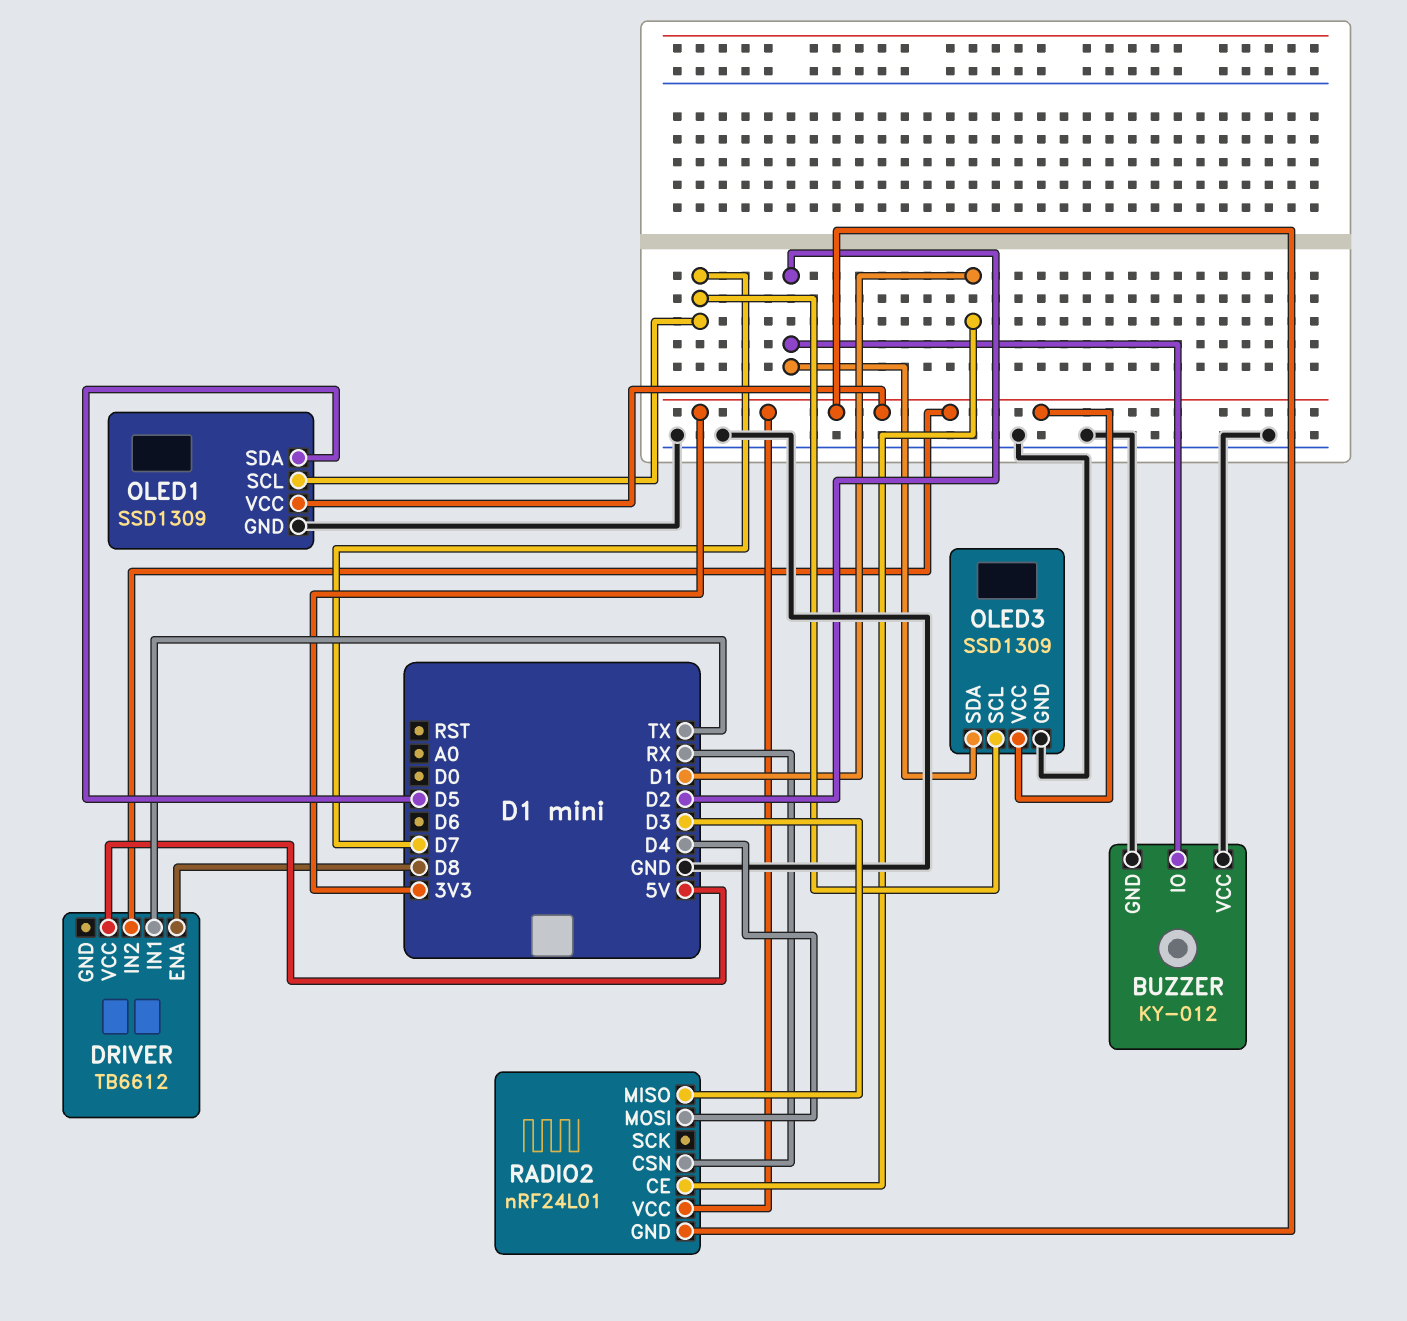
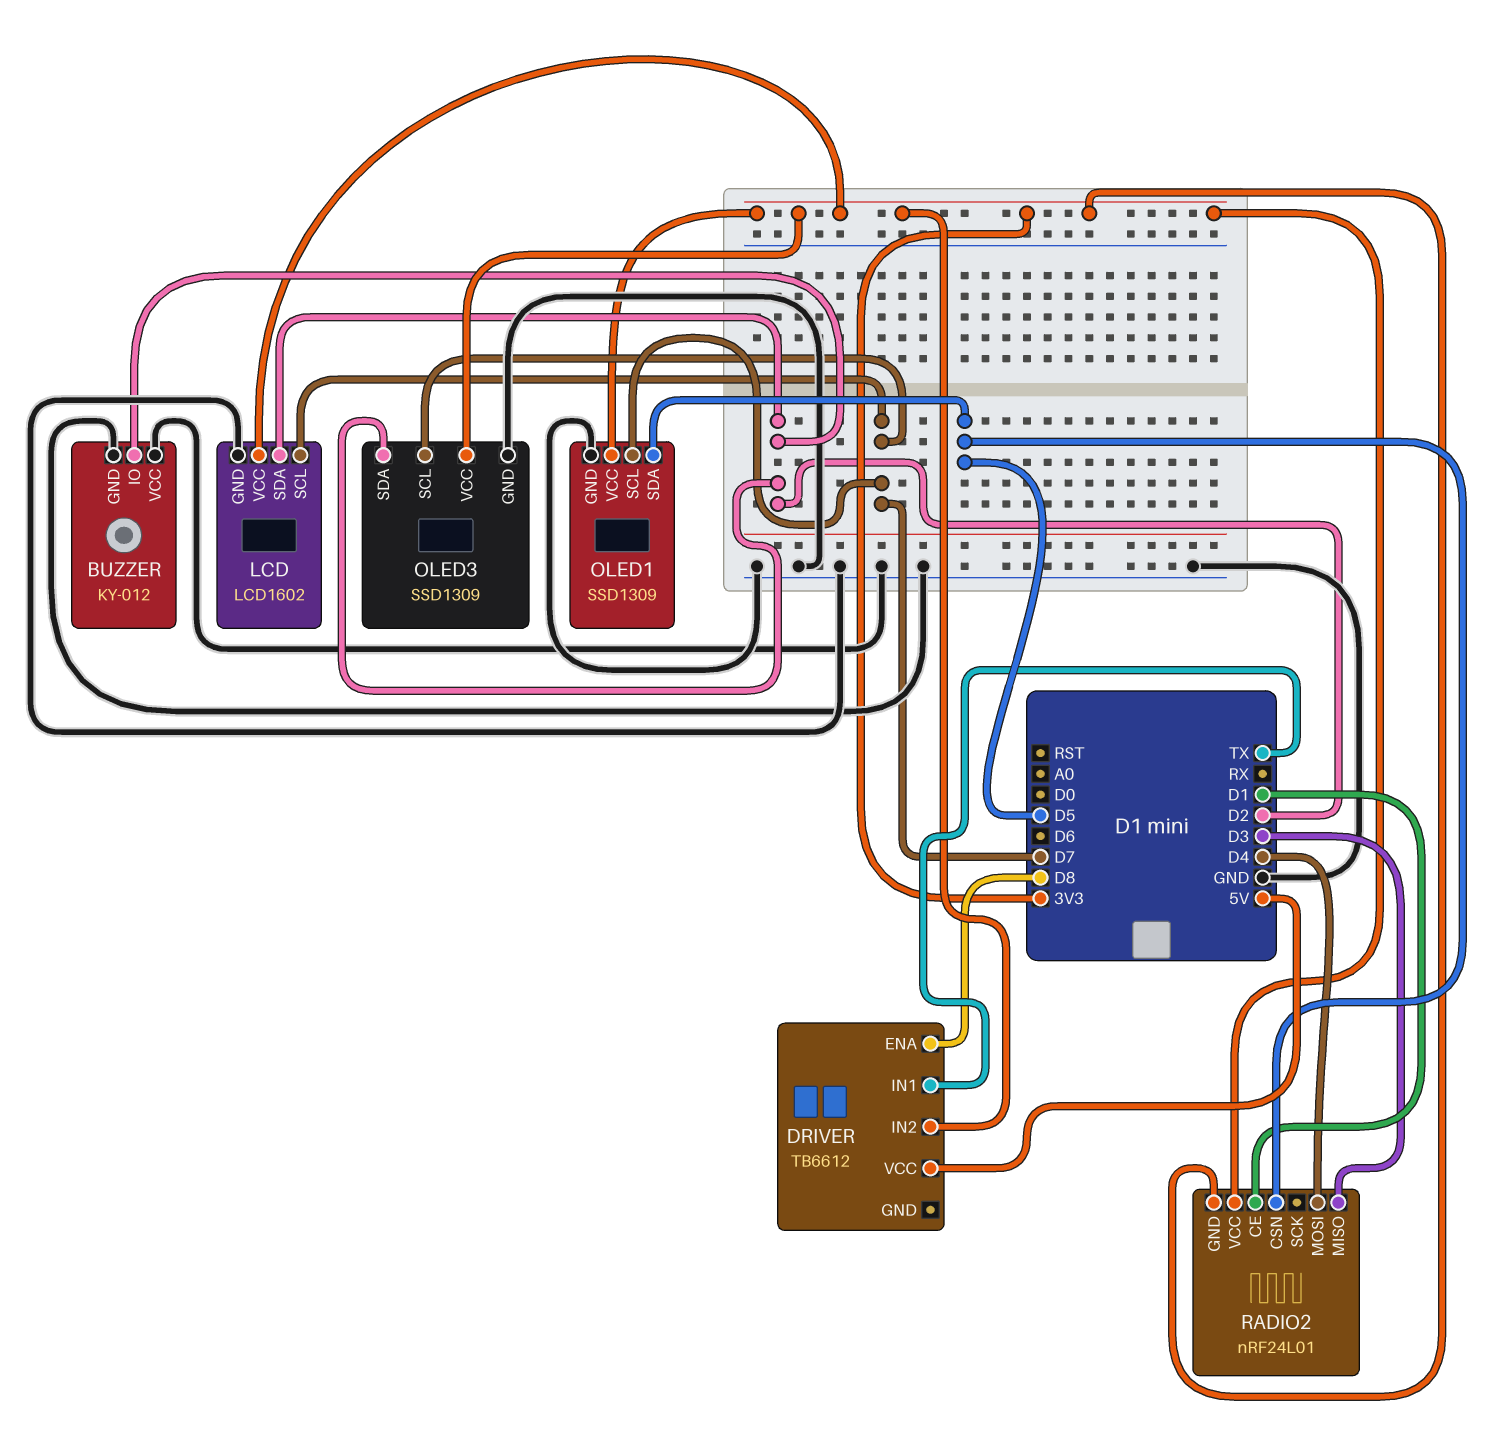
LCD: none -> LCD1602
LCD pin GND: none -> GND
LCD pin SCL: none -> D7
LCD pin SDA: none -> D2
LCD pin VCC: none -> 3V3
RADIO2 pin CSN: RX -> D5

